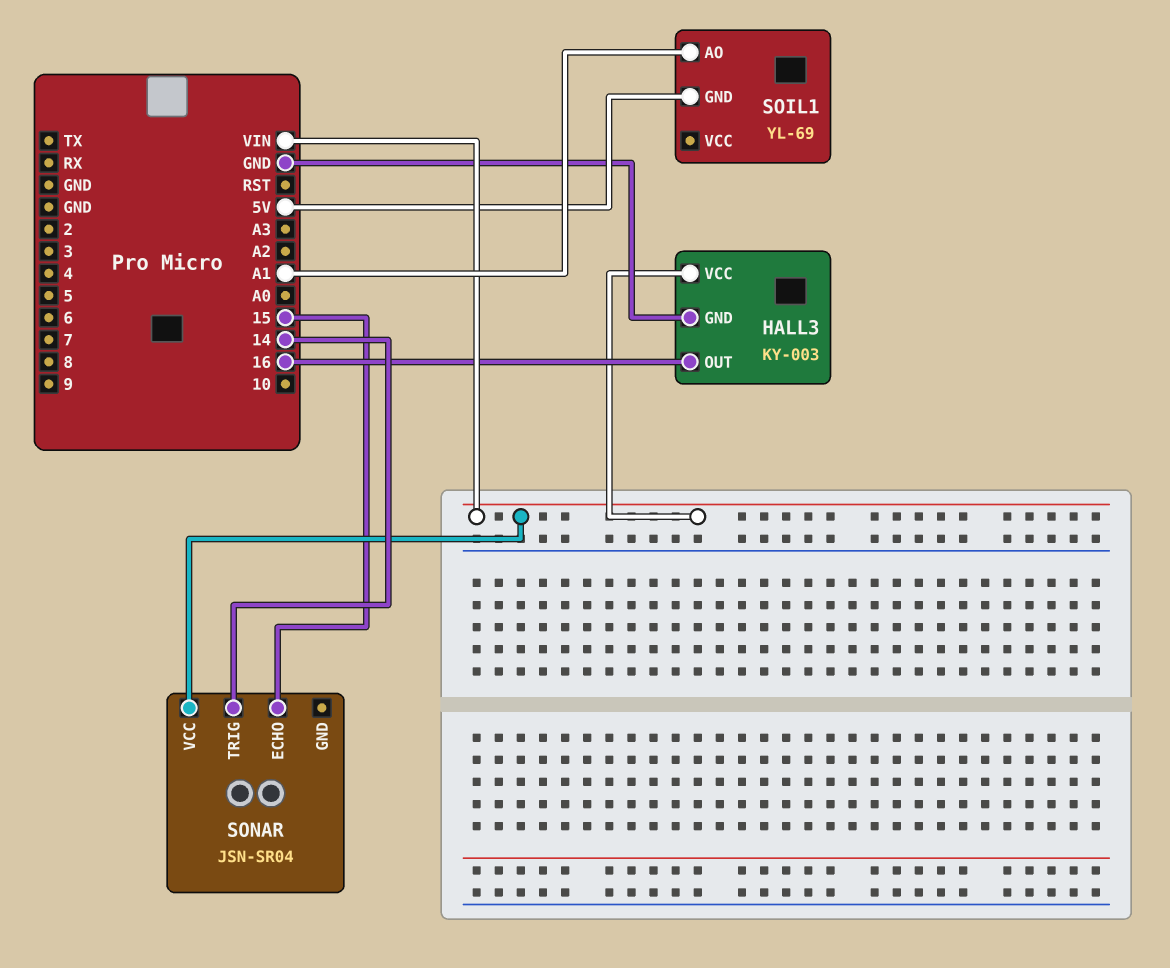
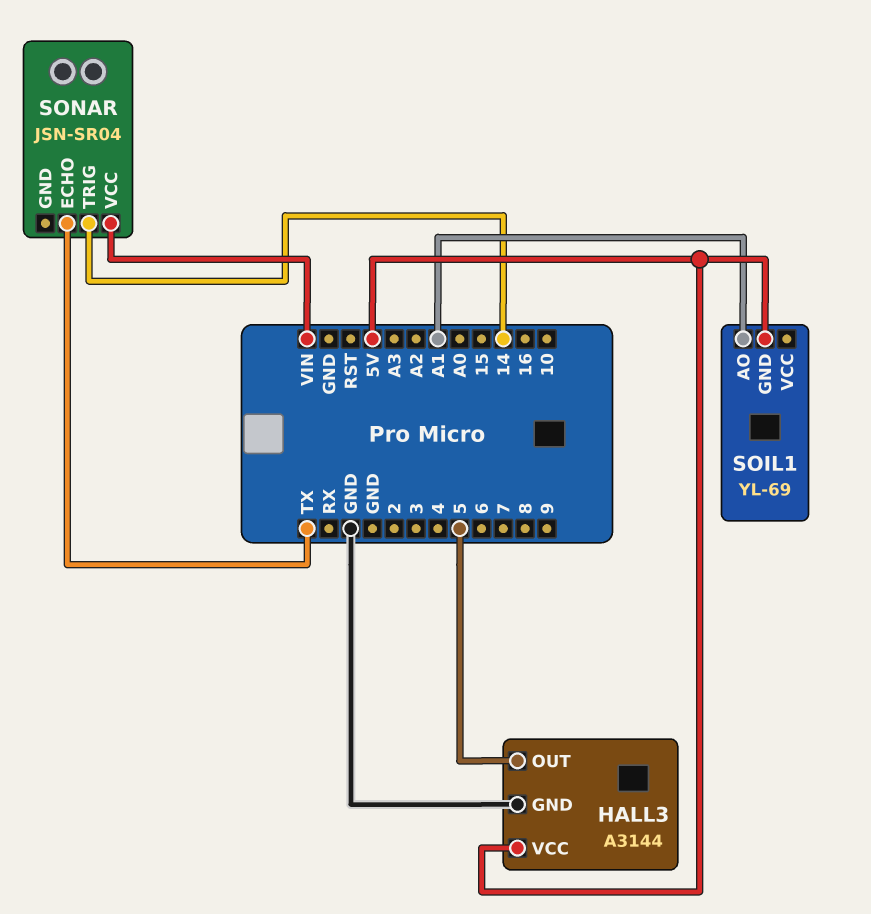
HALL3: KY-003 -> A3144
HALL3 pin OUT: 16 -> 5
HALL3 pin VCC: VIN -> 5V
SONAR pin ECHO: 15 -> TX

